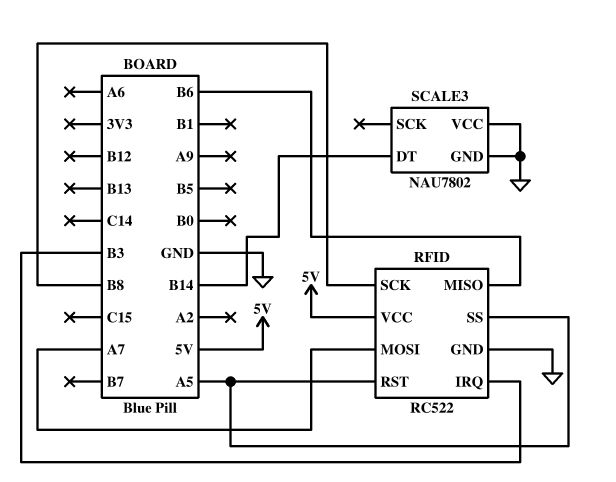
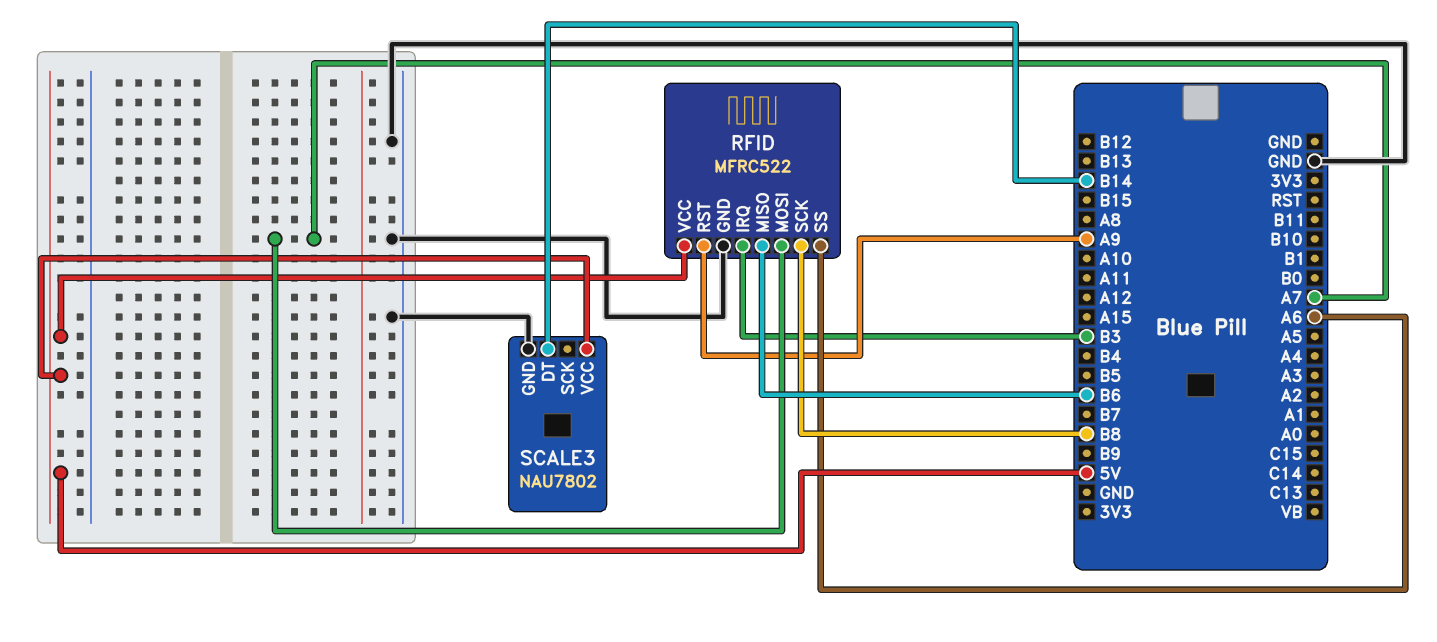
RFID: RC522 -> MFRC522
RFID pin RST: A5 -> A9
RFID pin SS: A5 -> A6
SCALE3 pin VCC: GND -> 5V

